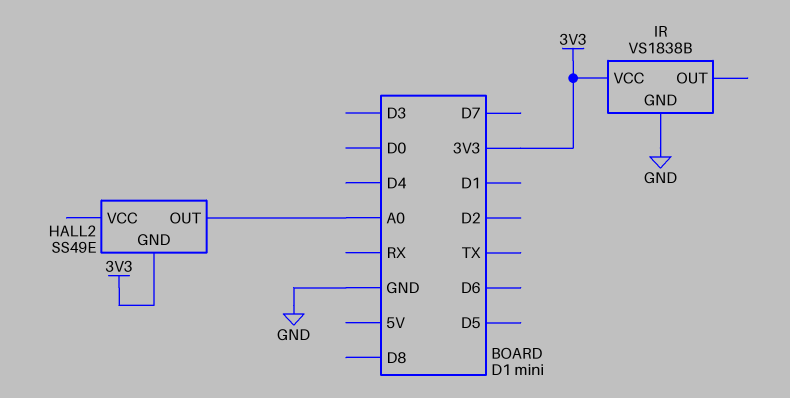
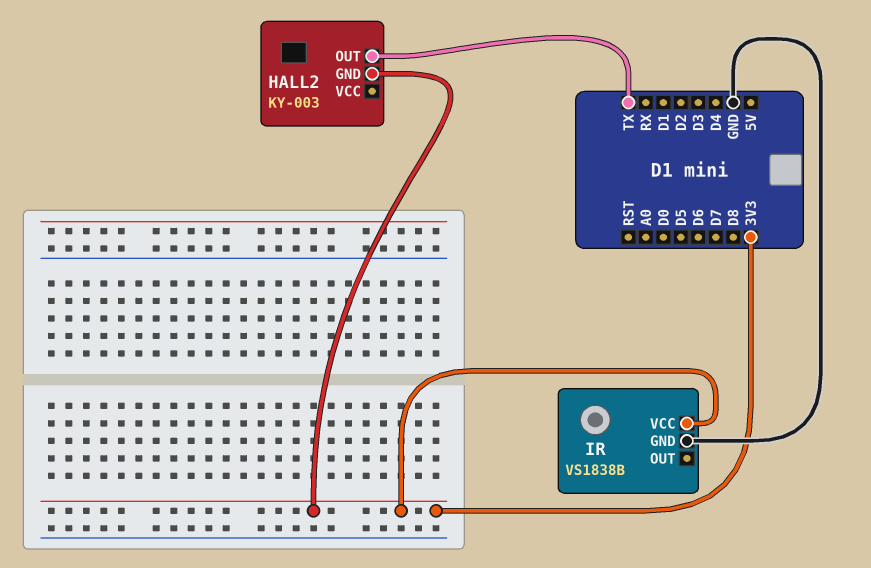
HALL2: SS49E -> KY-003
HALL2 pin OUT: A0 -> TX

